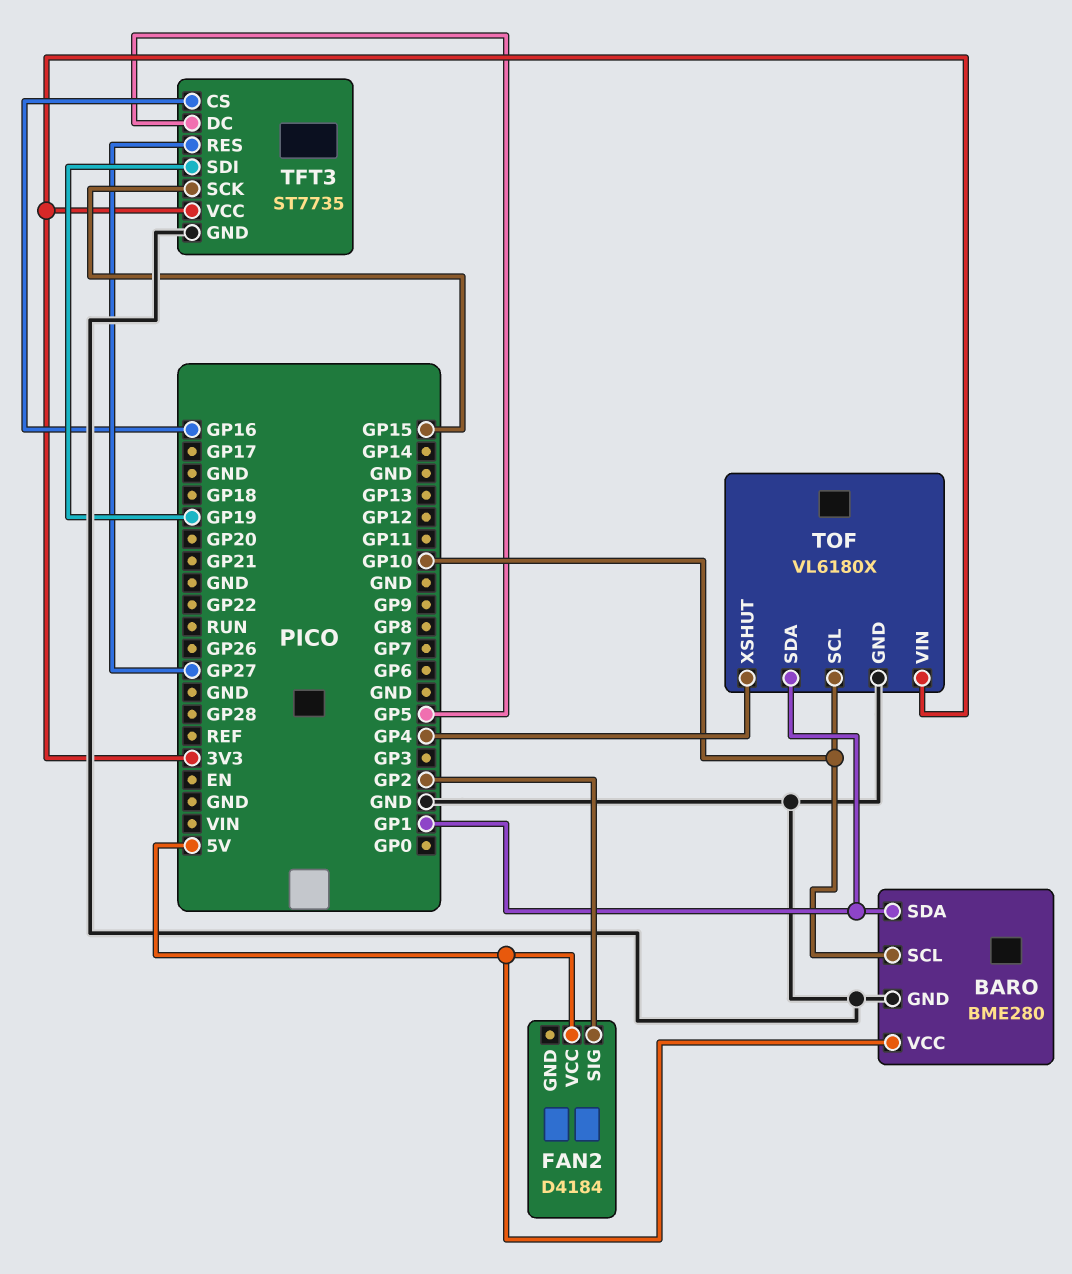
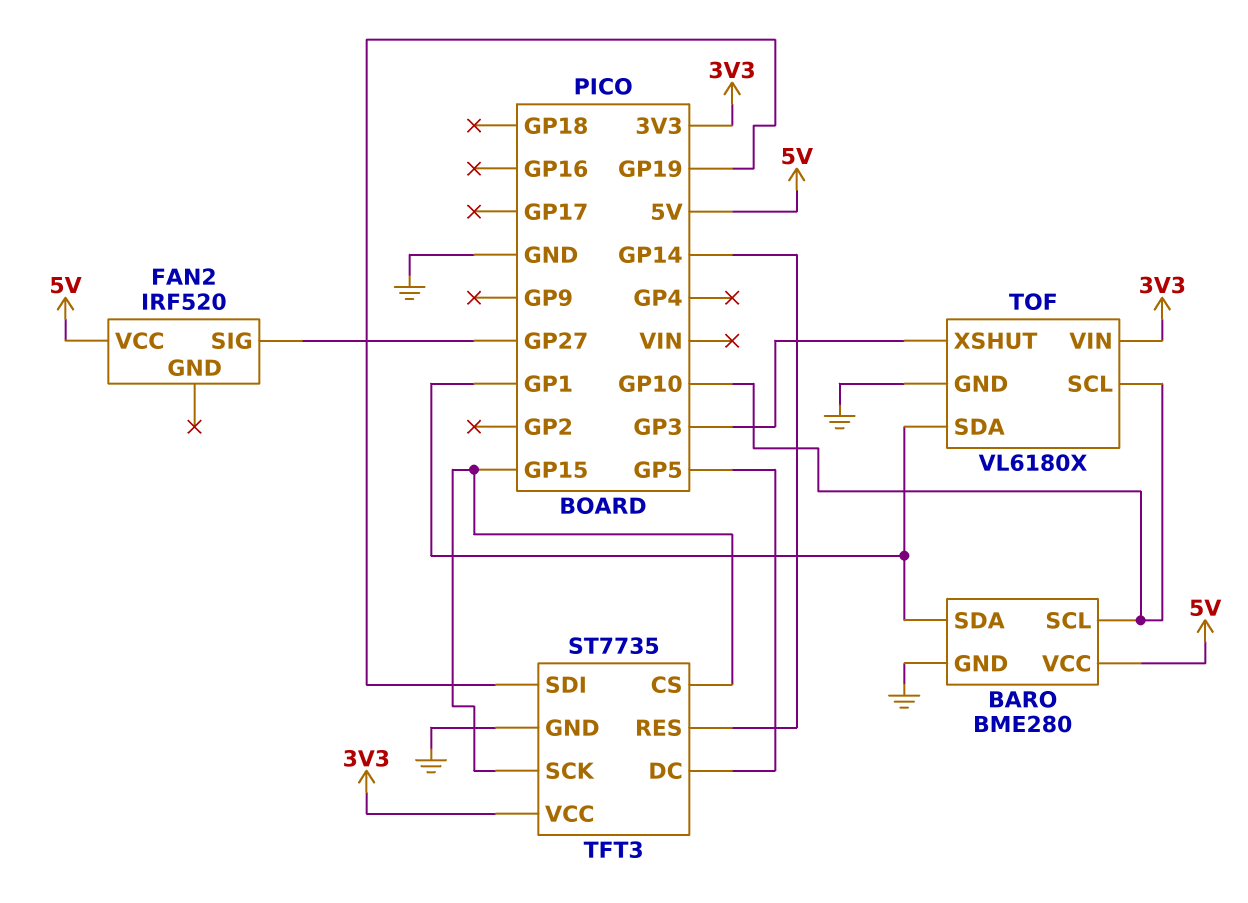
FAN2: D4184 -> IRF520
FAN2 pin SIG: GP2 -> GP27
TFT3 pin CS: GP16 -> GP15
TFT3 pin RES: GP27 -> GP14
TOF pin XSHUT: GP4 -> GP3

